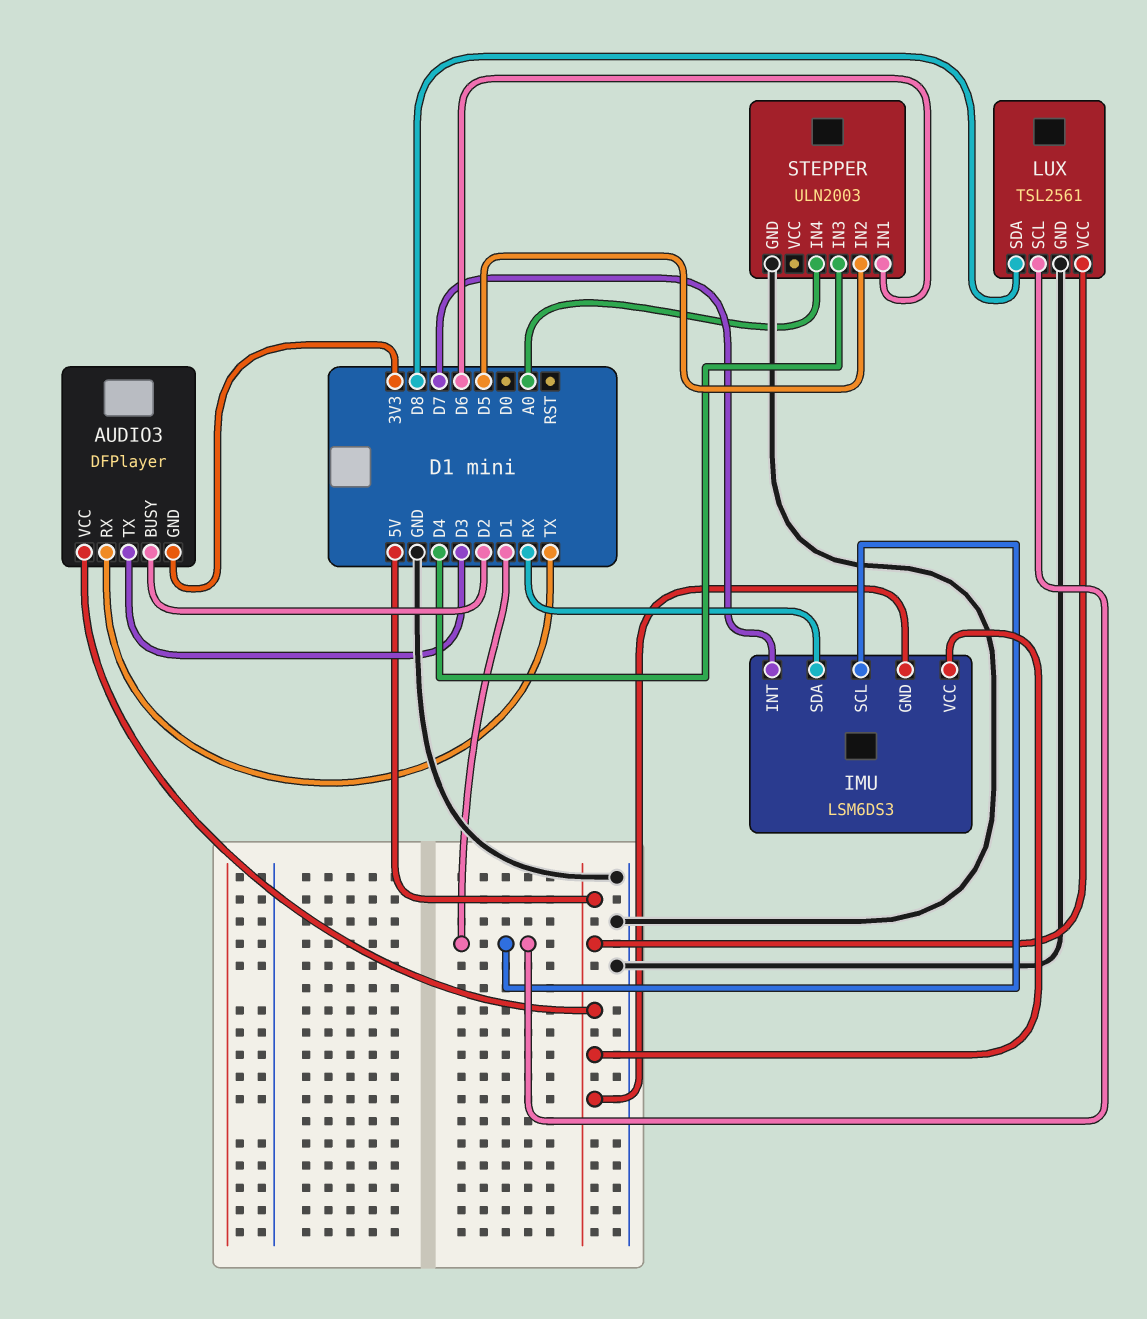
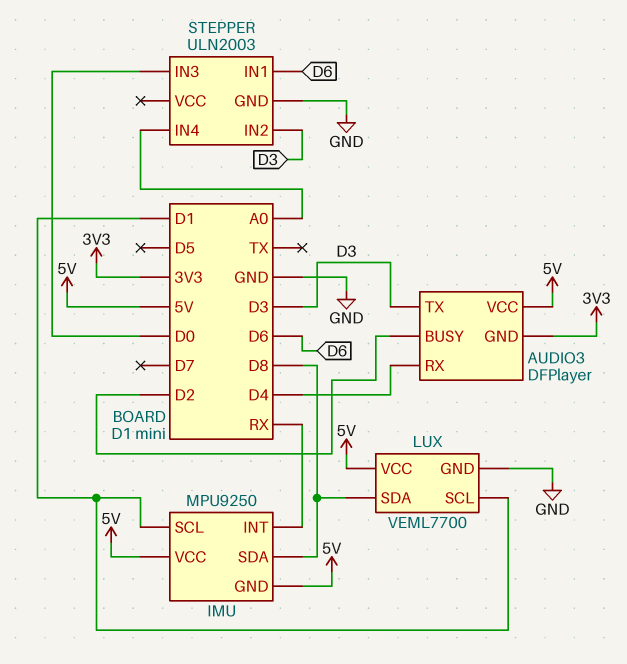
AUDIO3 pin RX: TX -> D4
IMU: LSM6DS3 -> MPU9250
IMU pin INT: D7 -> RX
IMU pin SDA: RX -> D8
LUX: TSL2561 -> VEML7700
STEPPER pin IN2: D5 -> D3
STEPPER pin IN3: D4 -> D0

